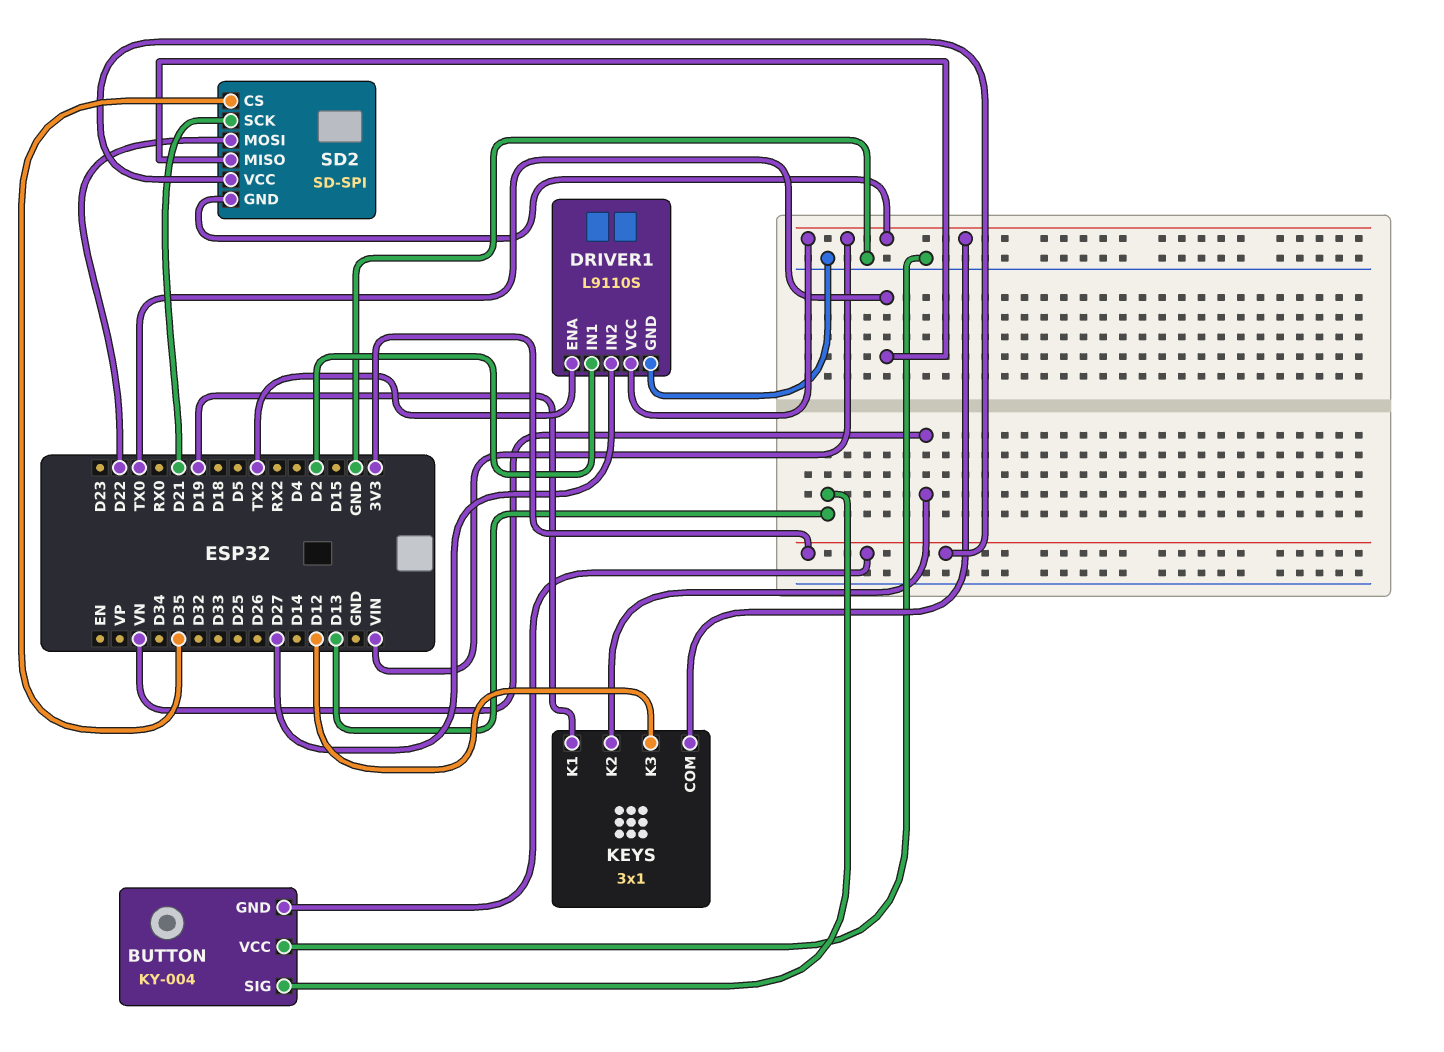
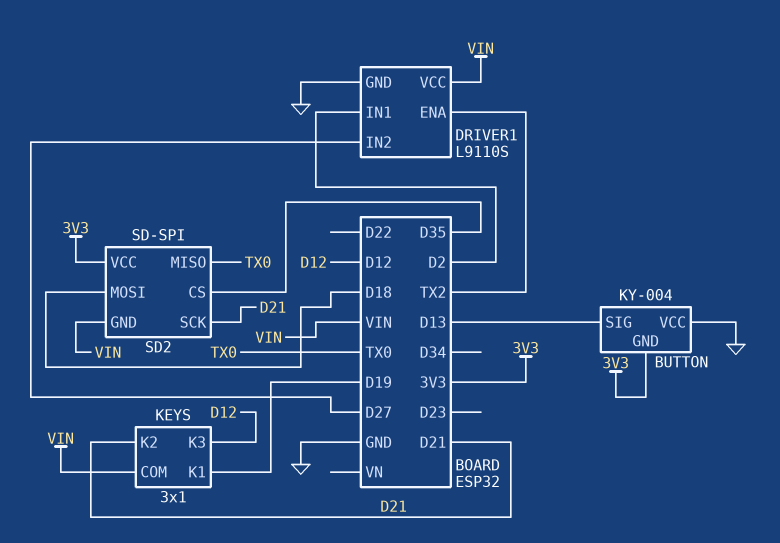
KEYS pin K2: VN -> D21
SD2 pin MOSI: D22 -> D18

